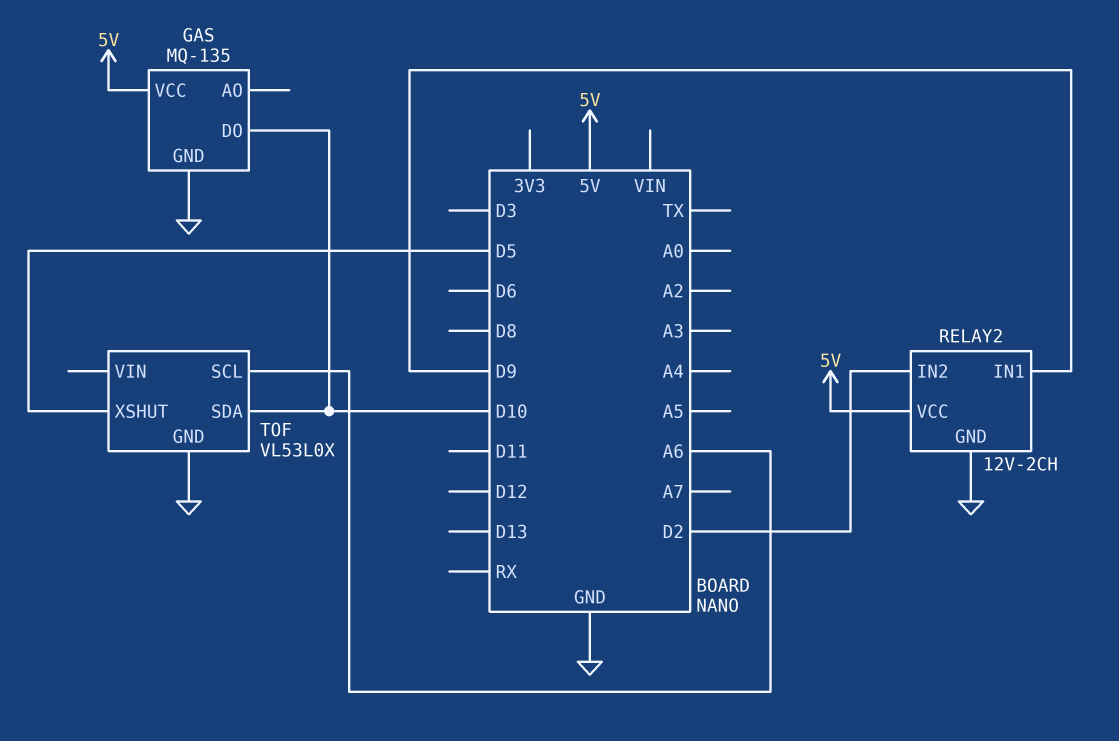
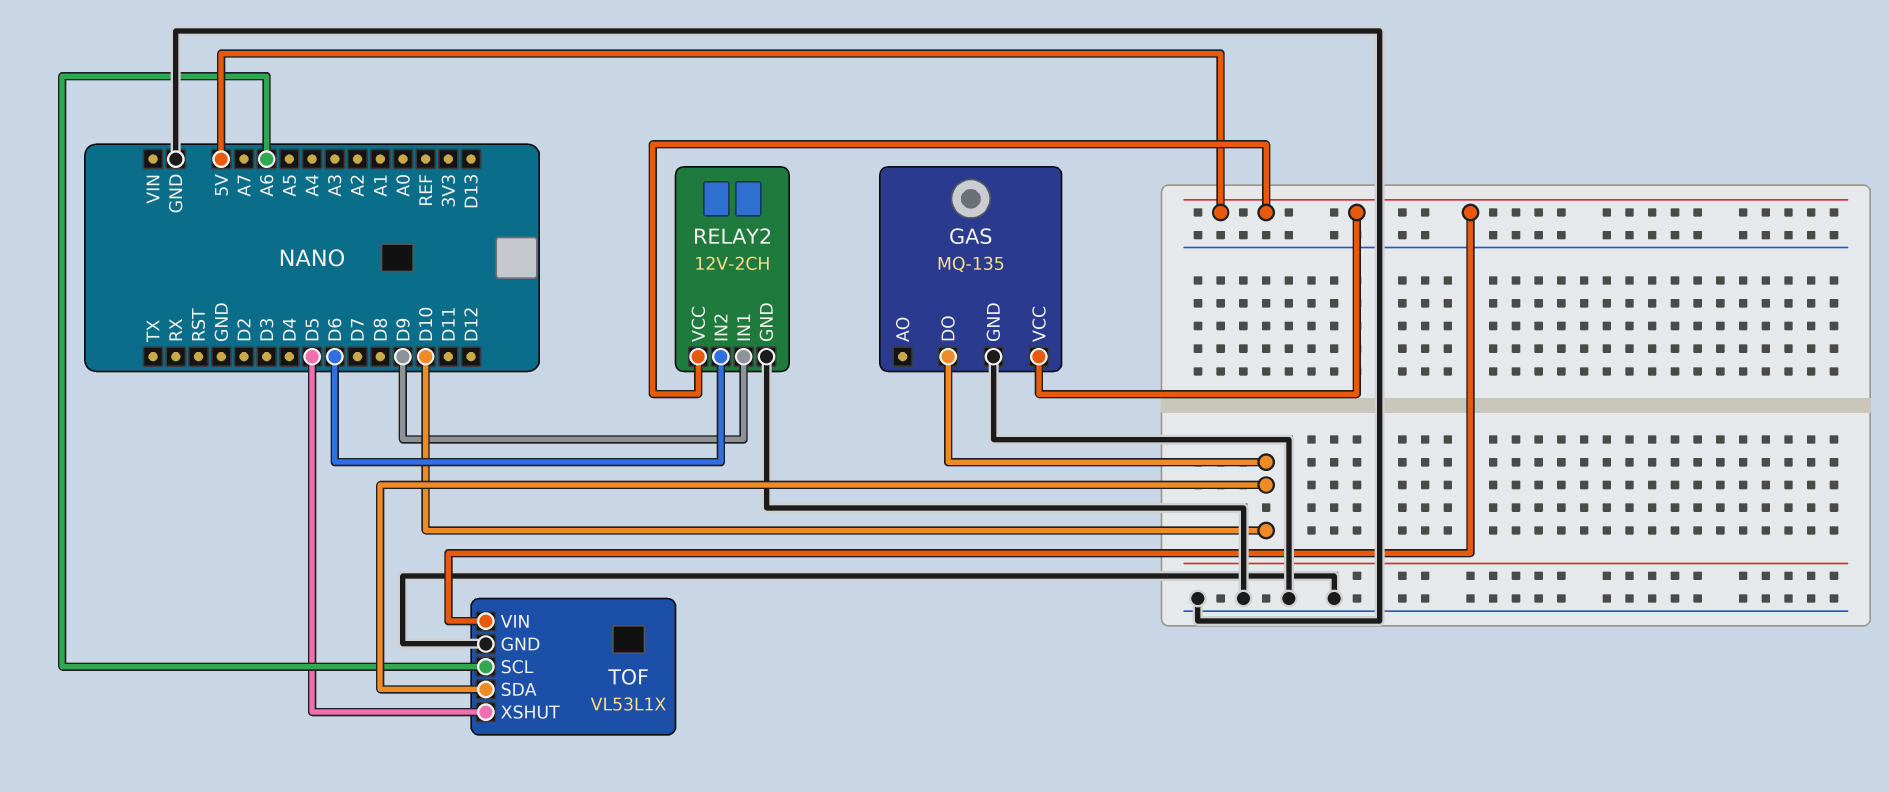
RELAY2 pin IN2: D2 -> D6
TOF: VL53L0X -> VL53L1X
TOF pin VIN: none -> 5V

